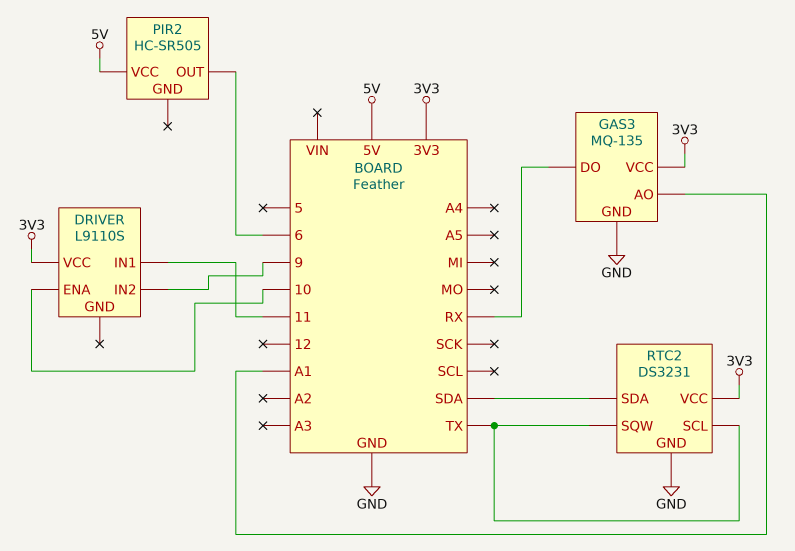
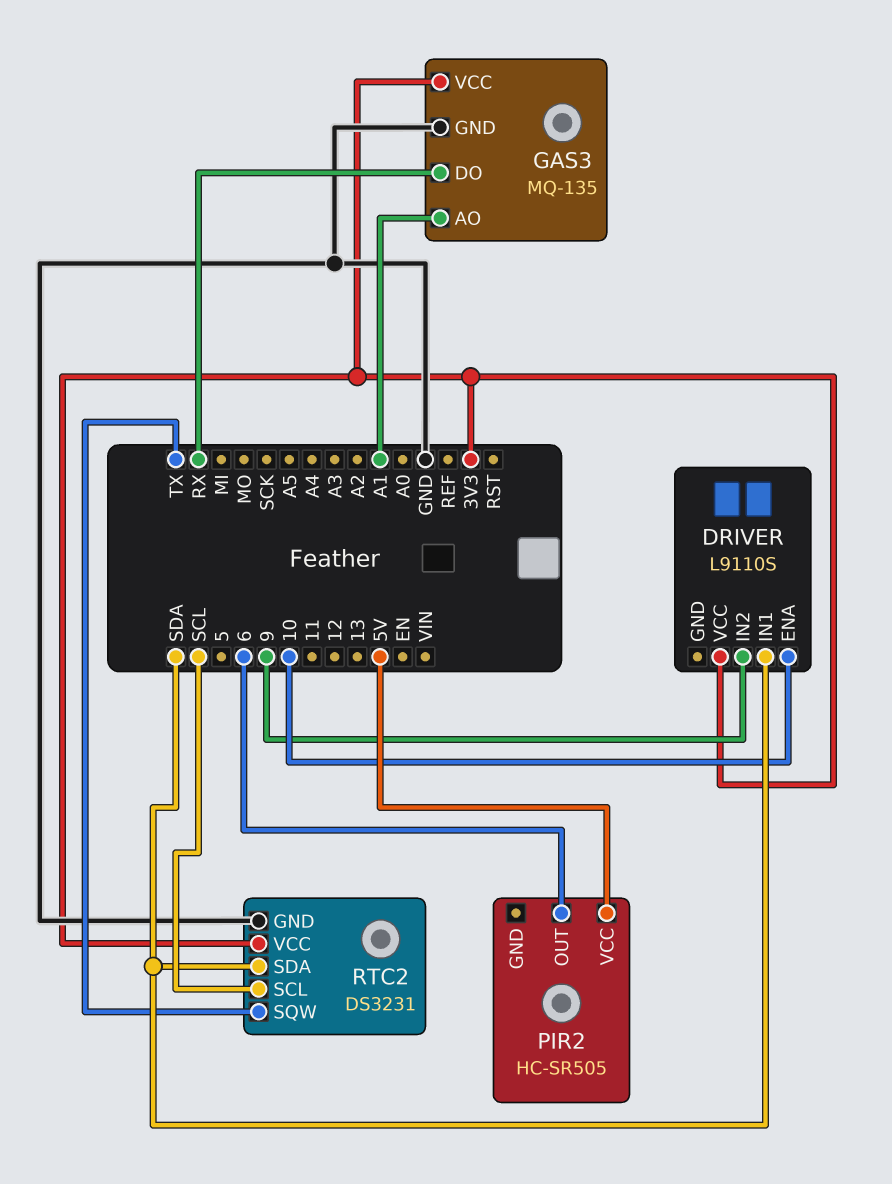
DRIVER pin IN1: 11 -> SDA
RTC2 pin SCL: TX -> SCL

